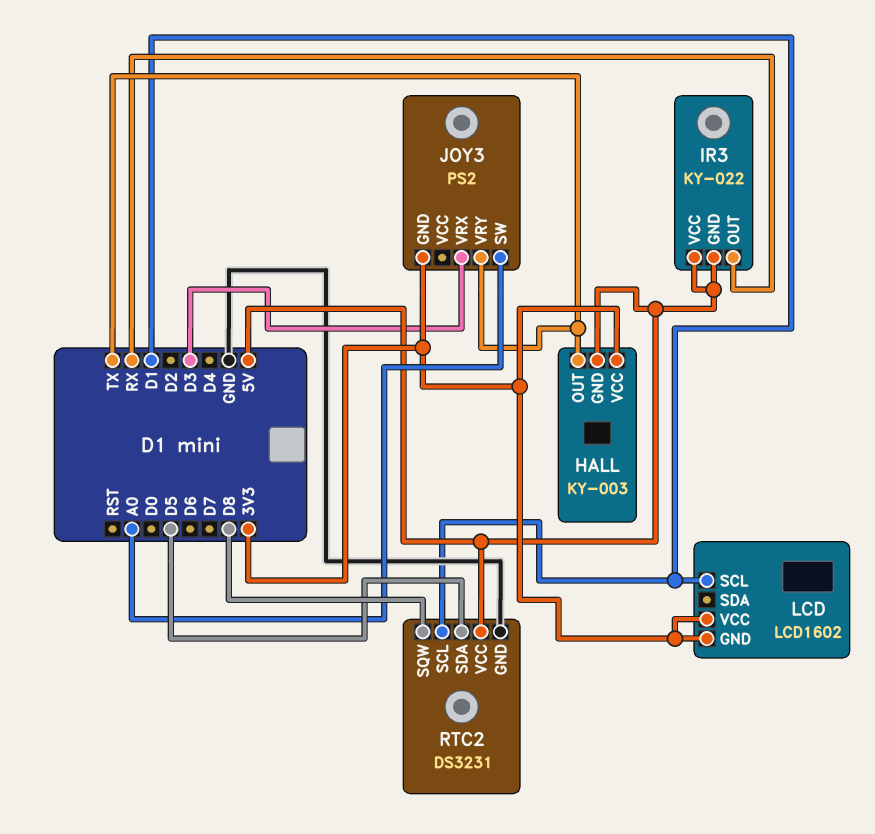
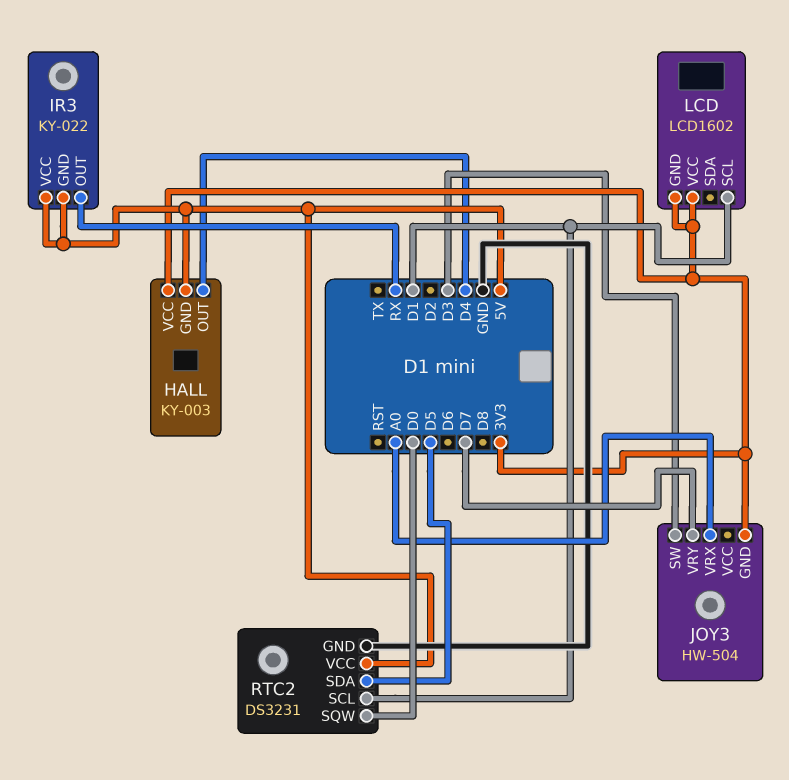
HALL pin OUT: TX -> D4
JOY3: PS2 -> HW-504
JOY3 pin SW: A0 -> D3
JOY3 pin VRX: D3 -> A0
JOY3 pin VRY: TX -> D7
RTC2 pin SQW: D8 -> D0

